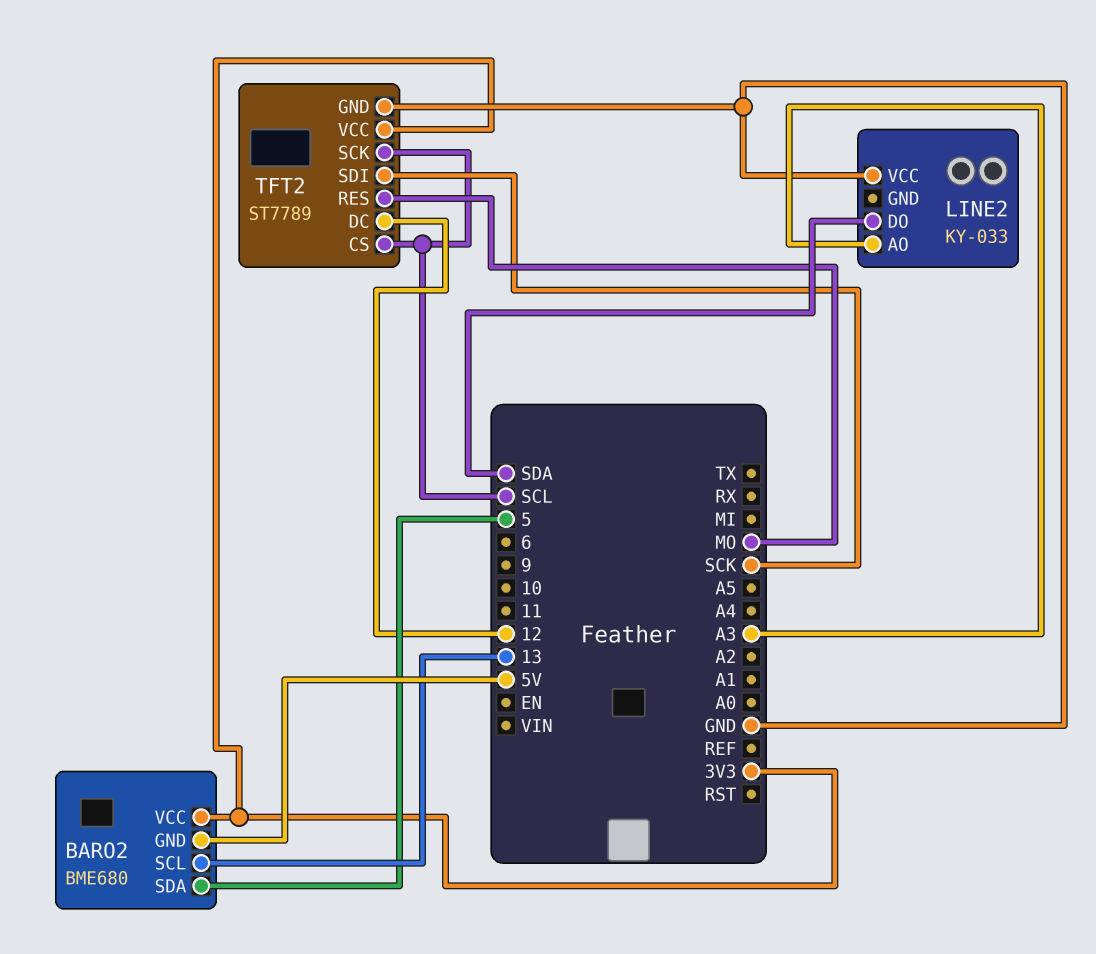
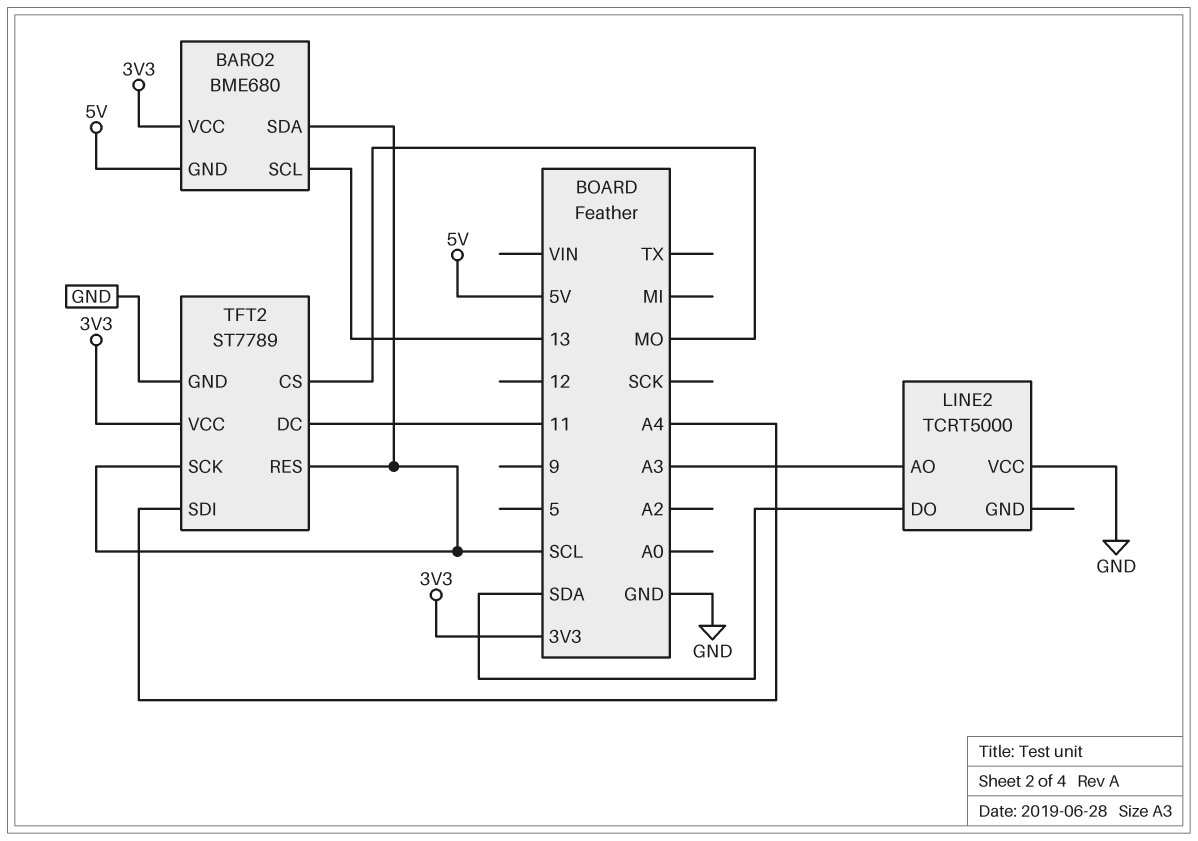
BARO2 pin SDA: 5 -> SCL
LINE2: KY-033 -> TCRT5000
TFT2 pin CS: SCL -> MO
TFT2 pin DC: 12 -> 11
TFT2 pin RES: MO -> SCL
TFT2 pin SDI: SCK -> A4

